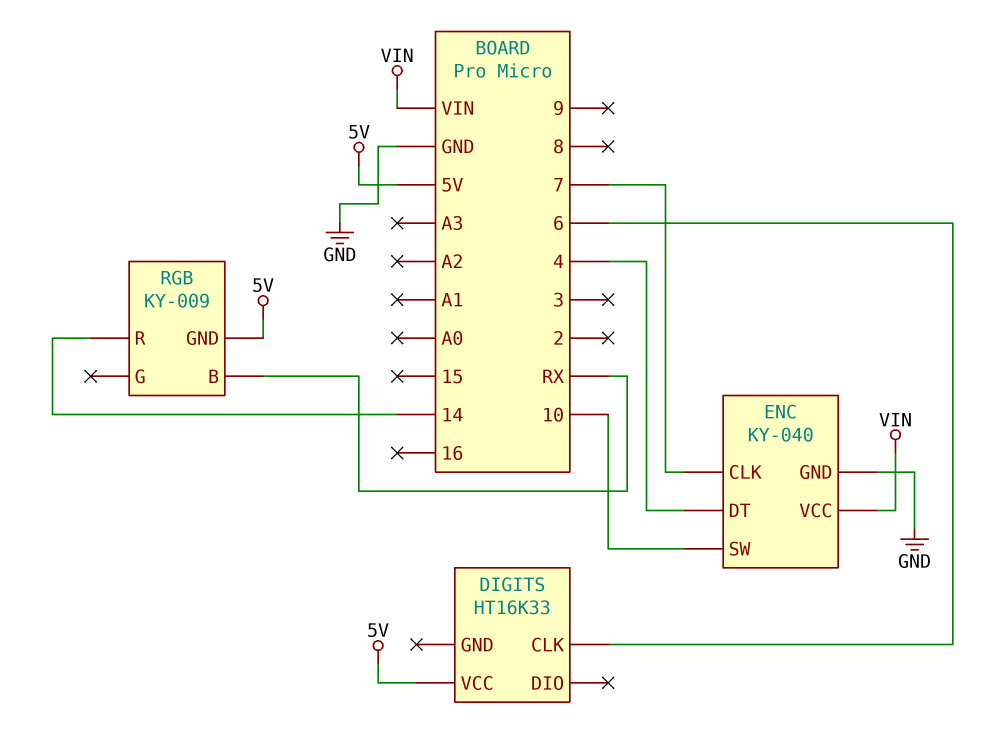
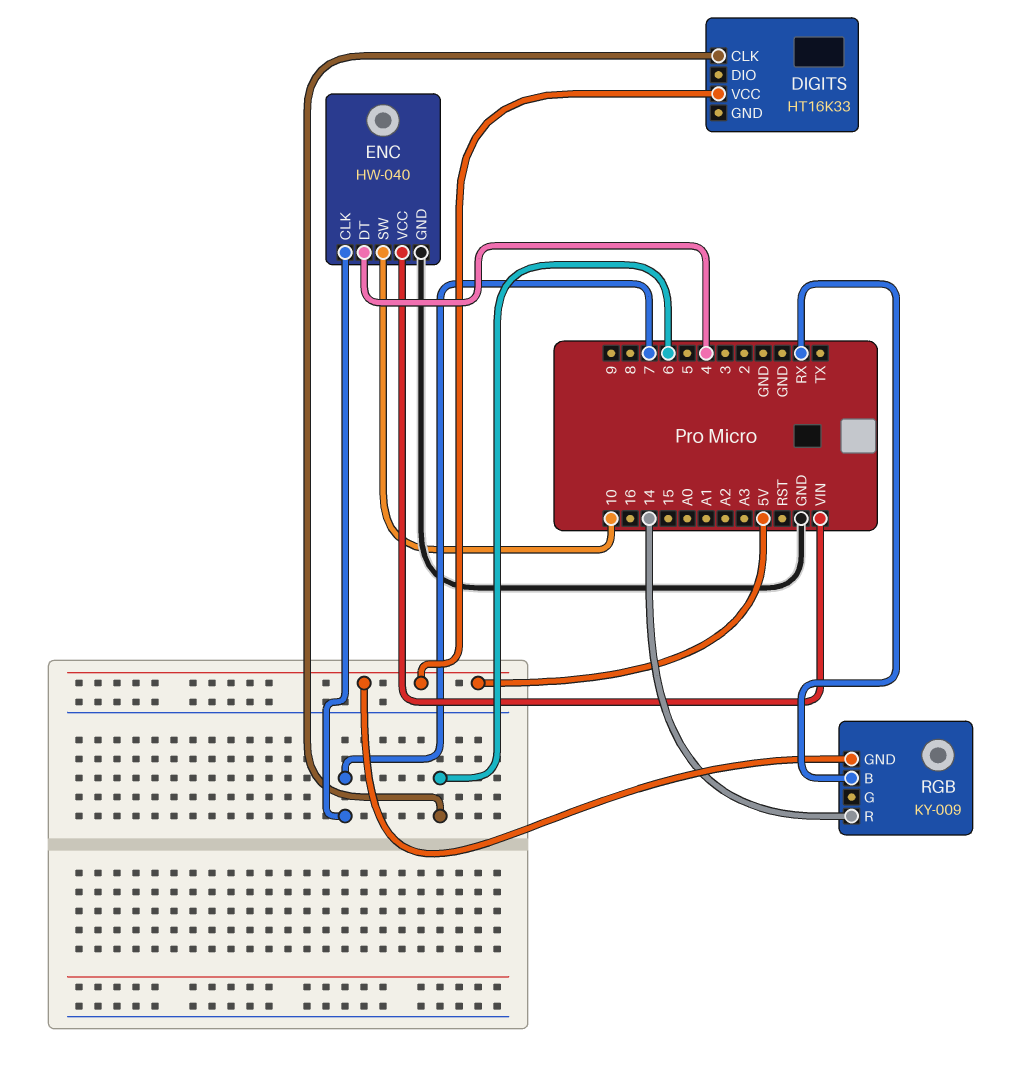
ENC: KY-040 -> HW-040

